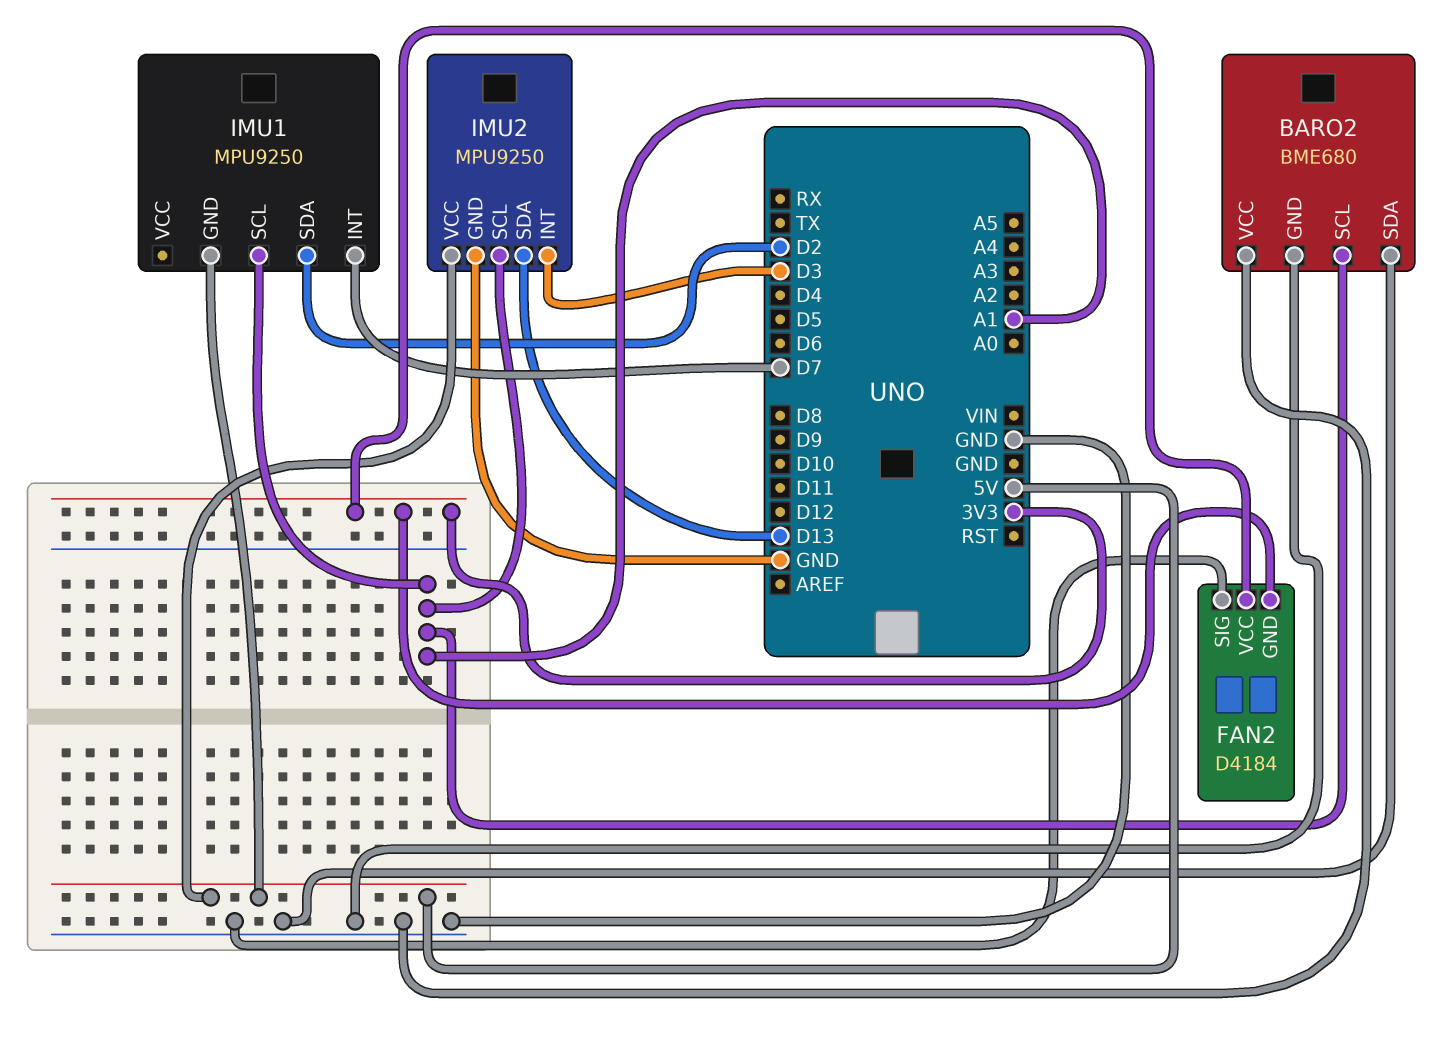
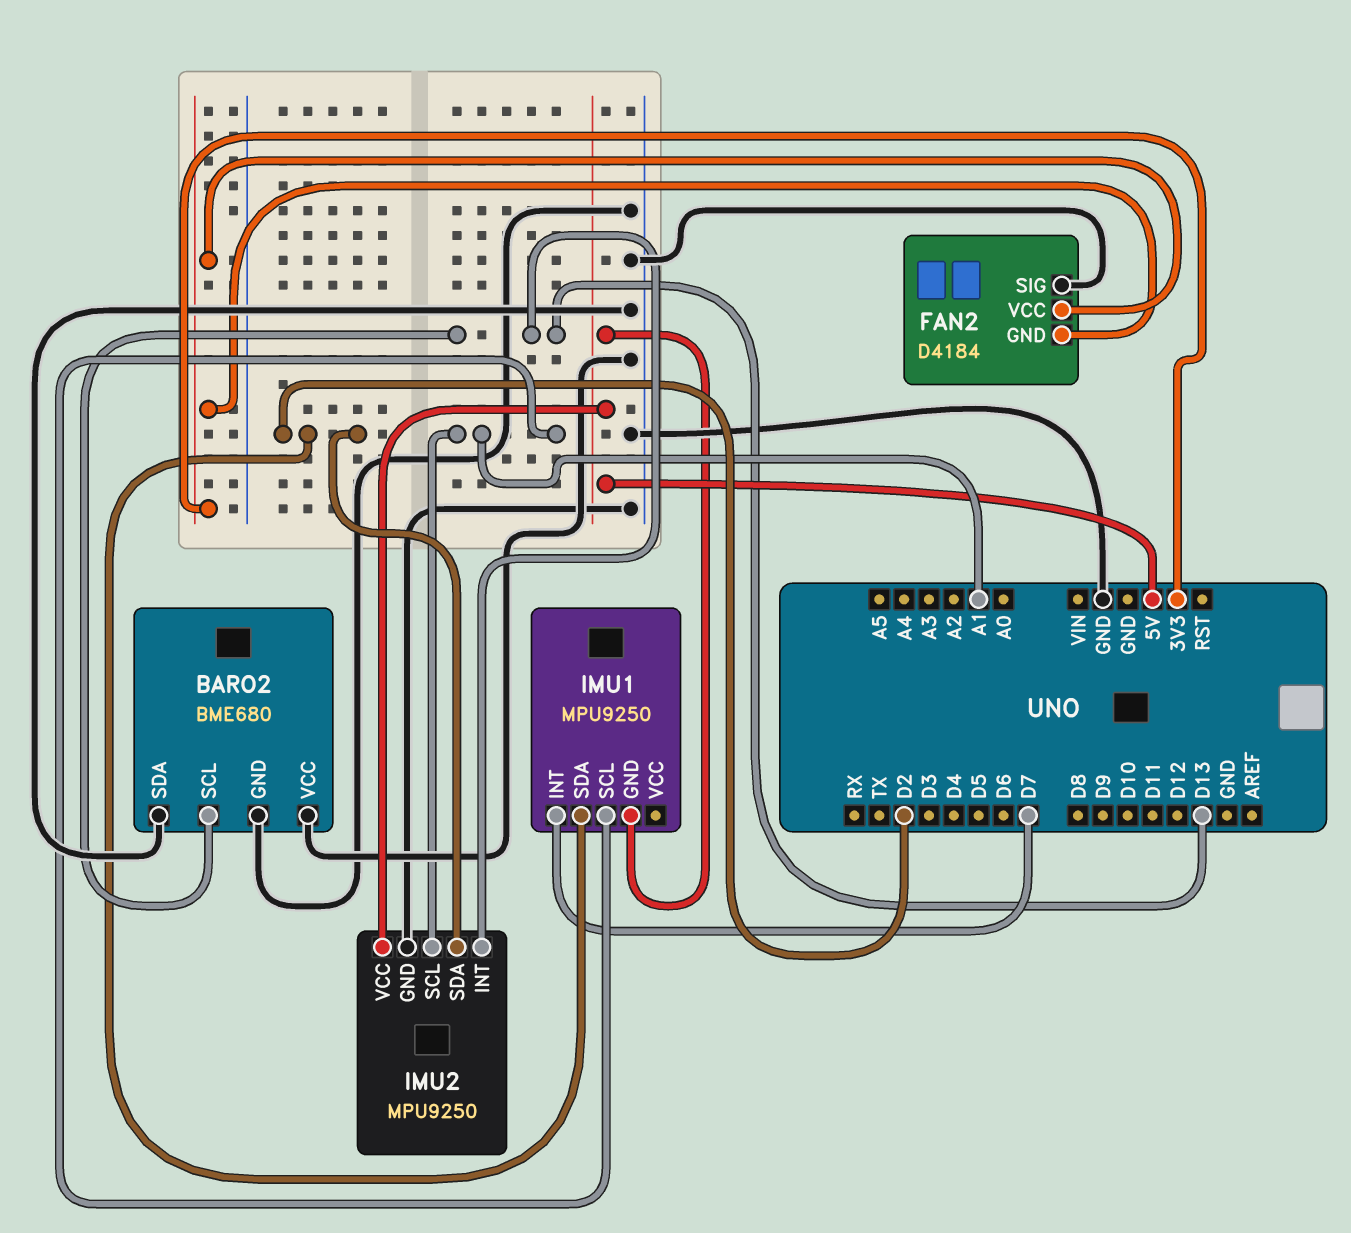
BARO2 pin SCL: A1 -> D13
IMU2 pin INT: D3 -> D13
IMU2 pin SDA: D13 -> D2

